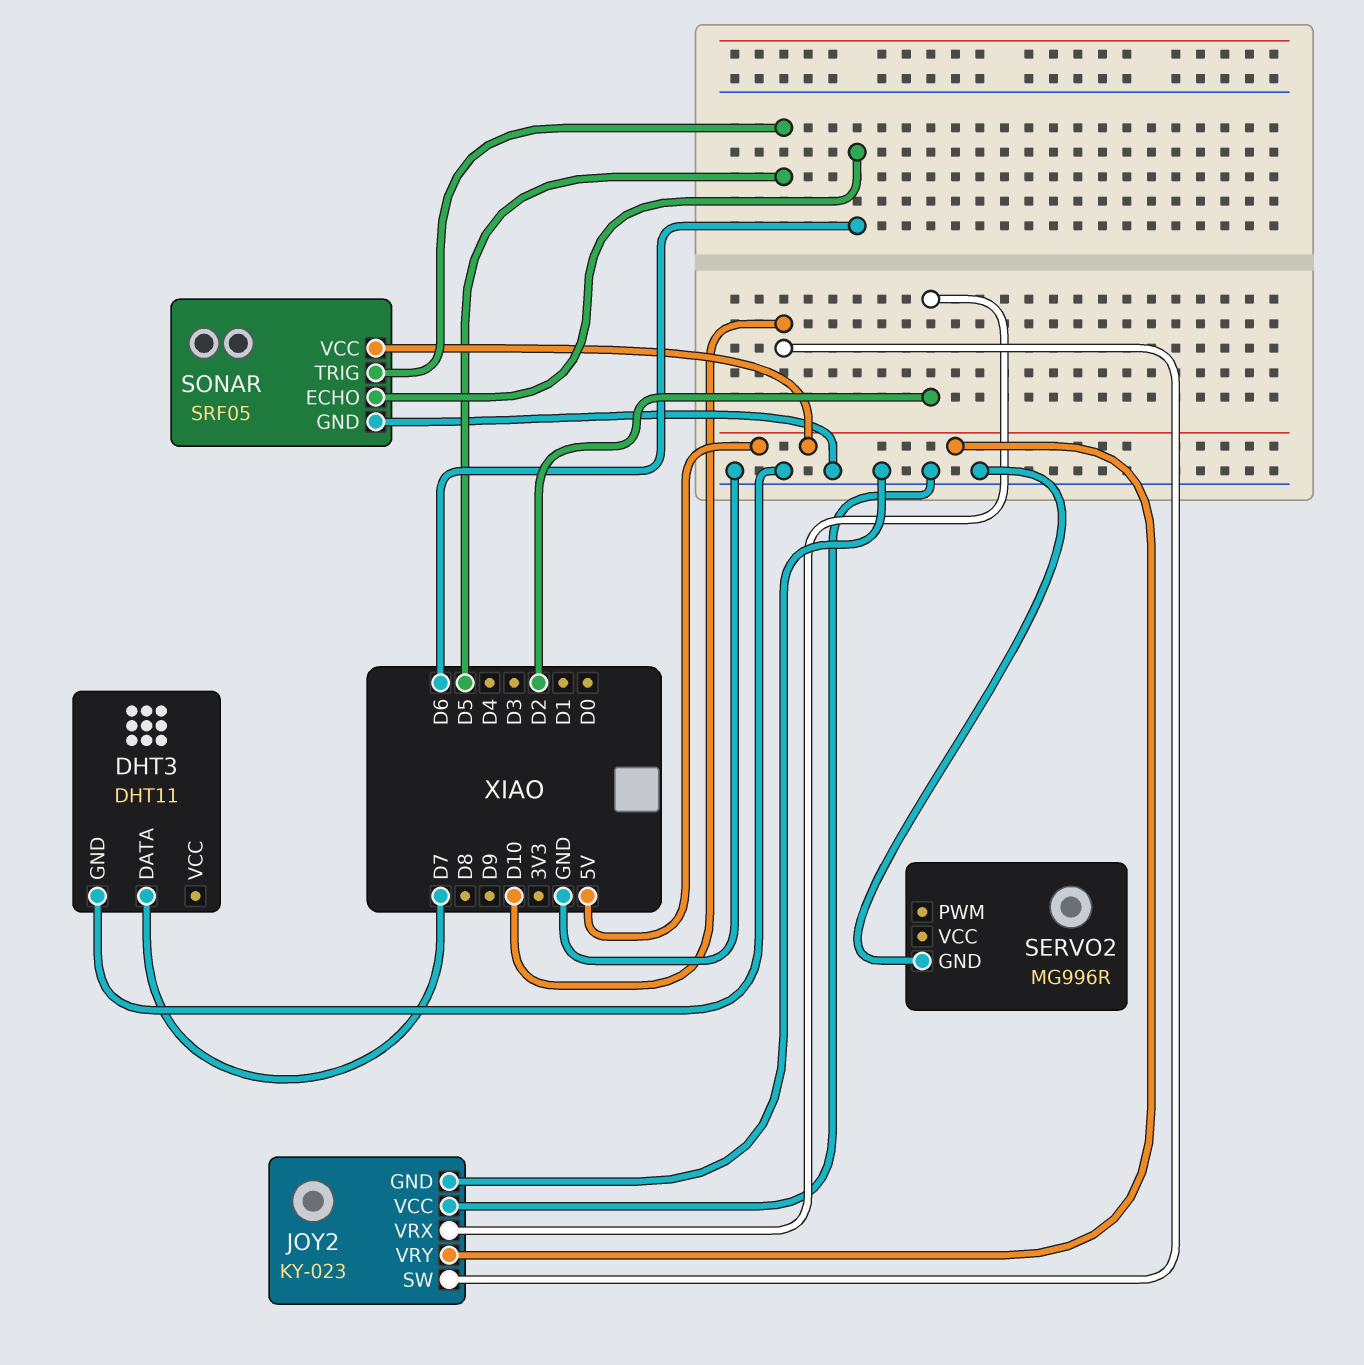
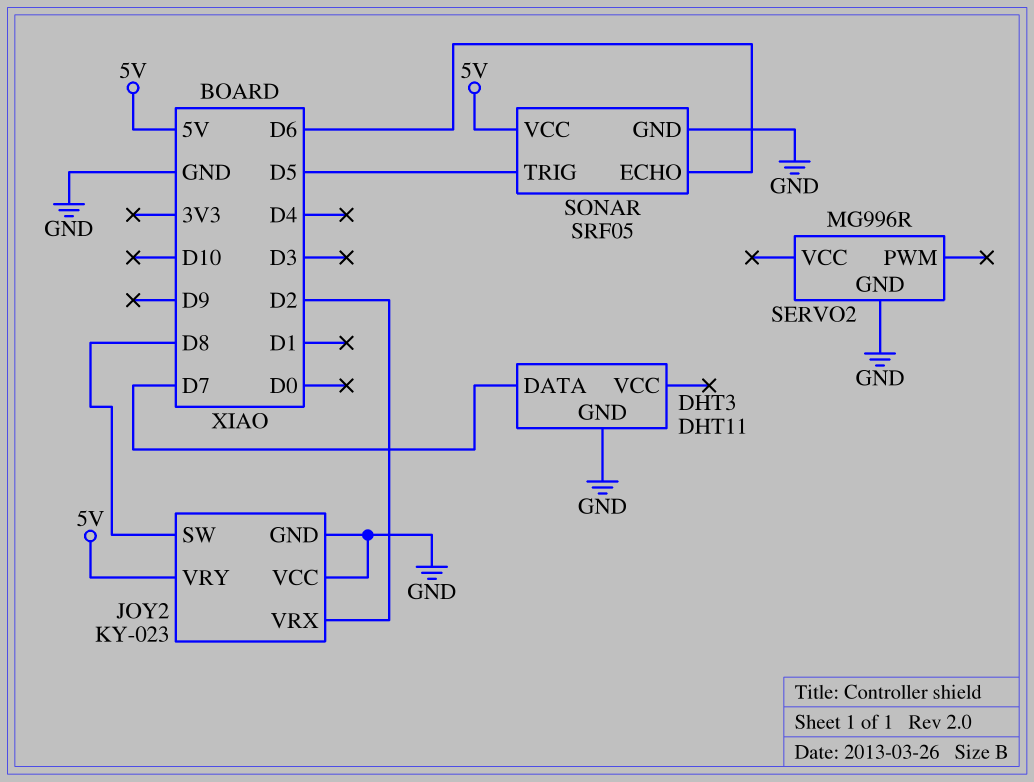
JOY2 pin SW: D10 -> D8

